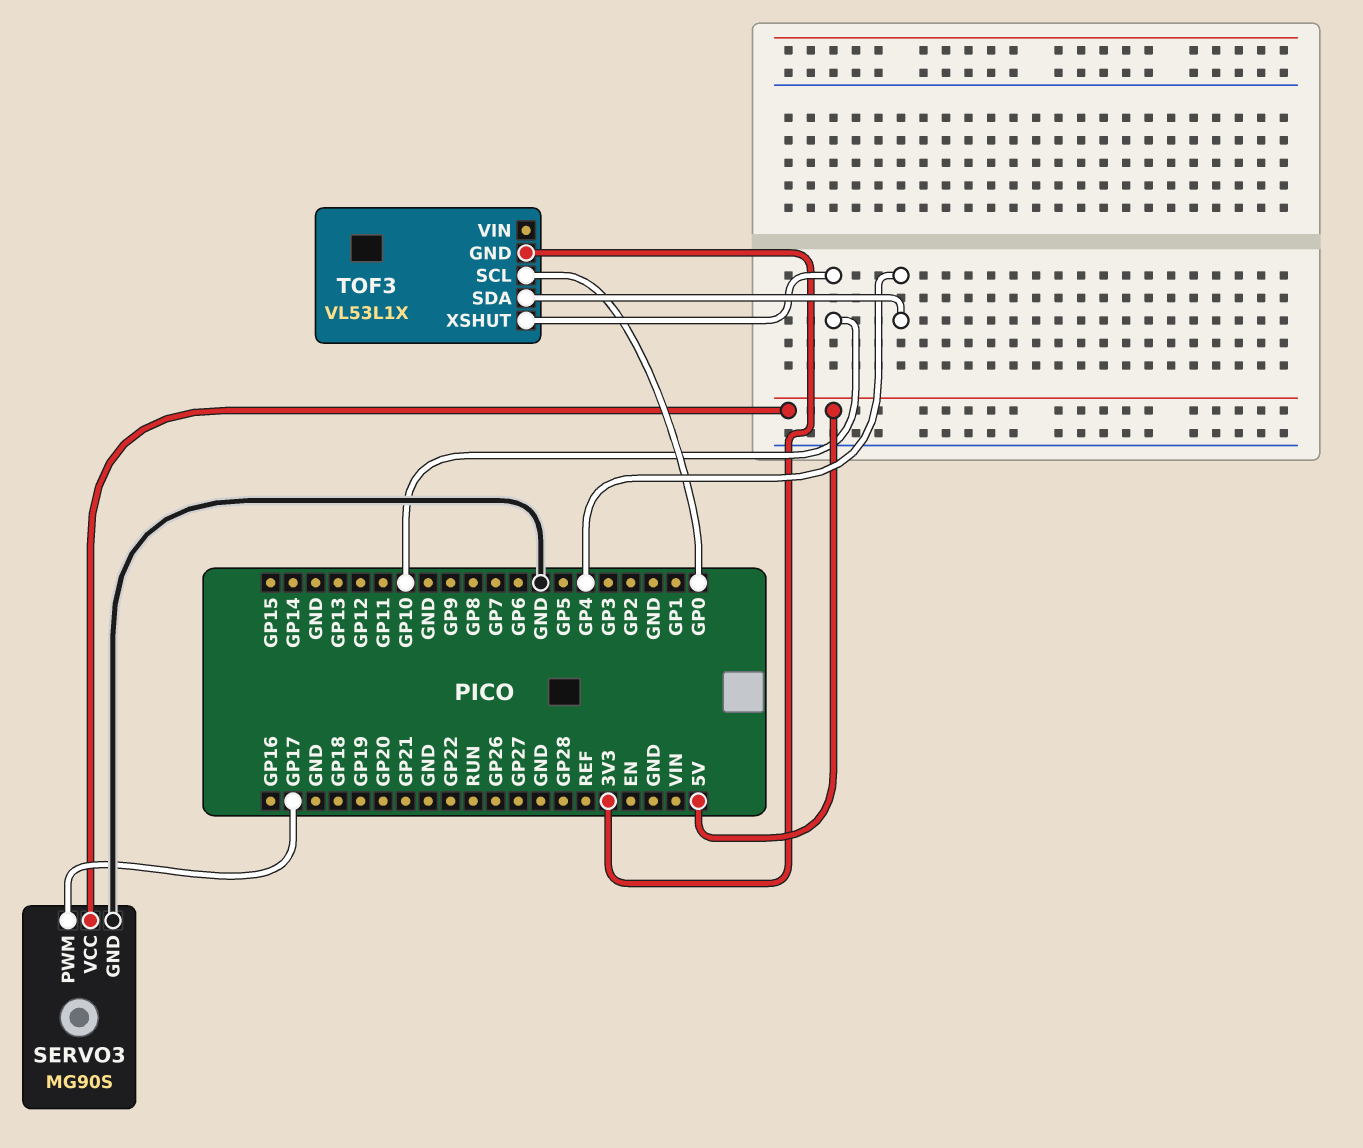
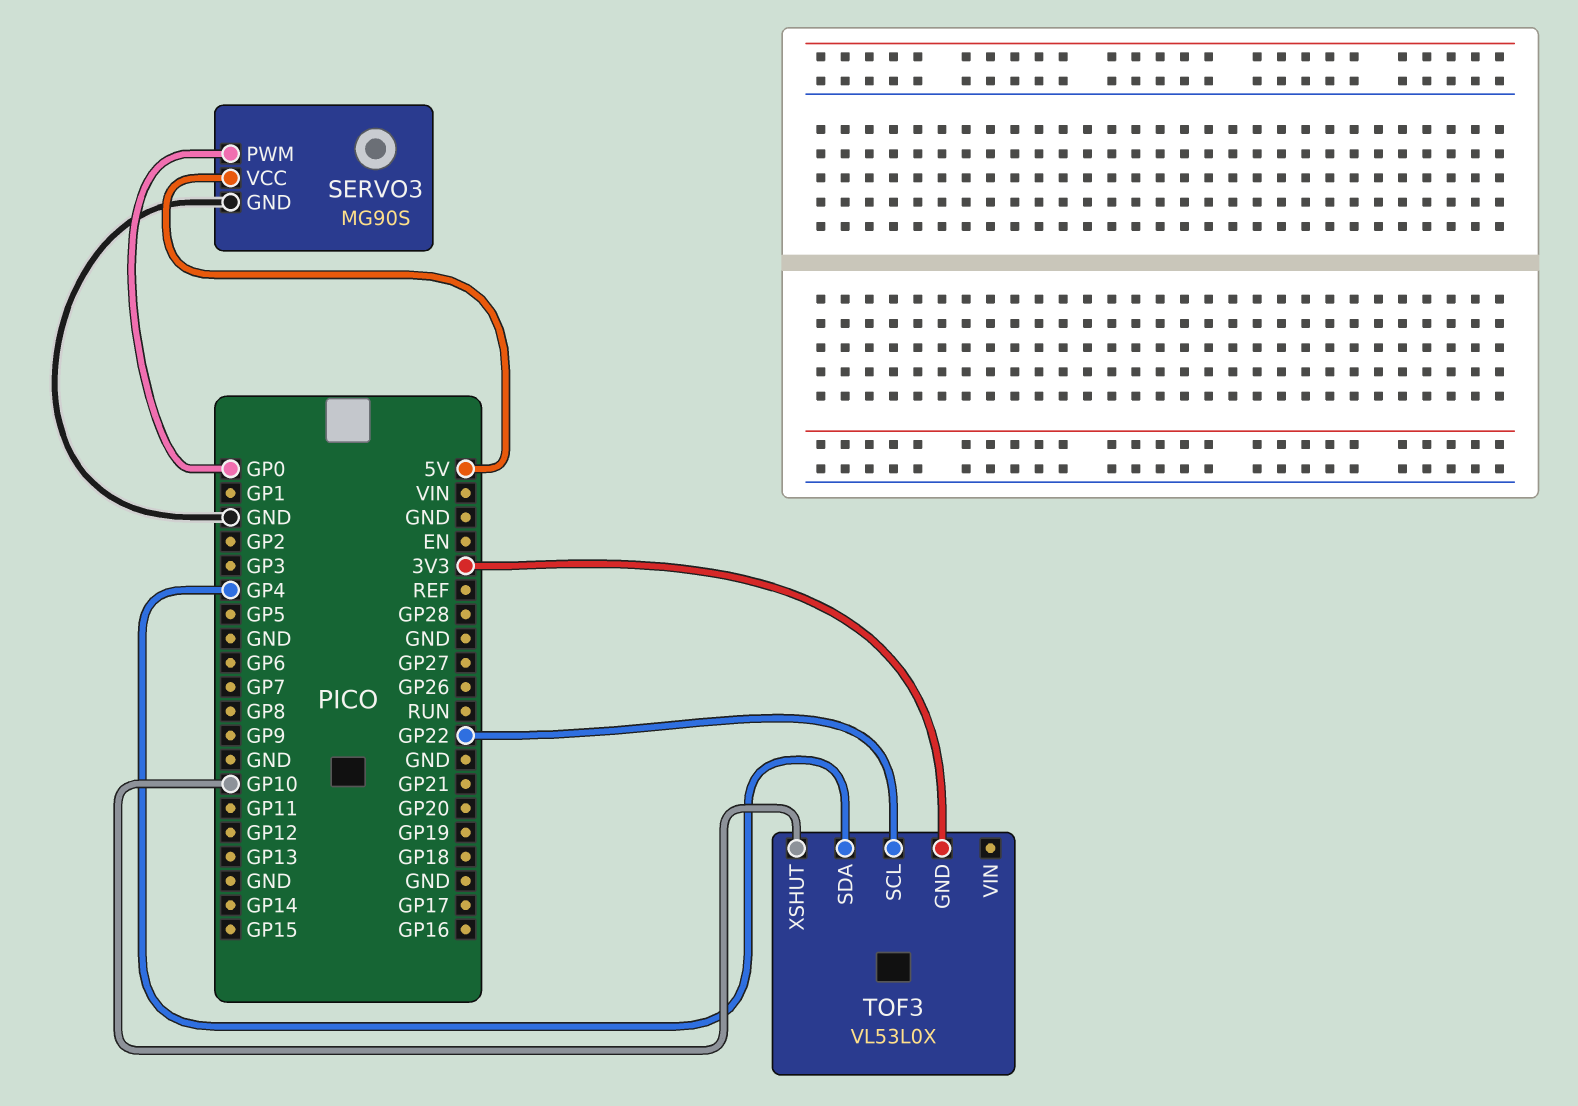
SERVO3 pin PWM: GP17 -> GP0
TOF3: VL53L1X -> VL53L0X
TOF3 pin SCL: GP0 -> GP22

